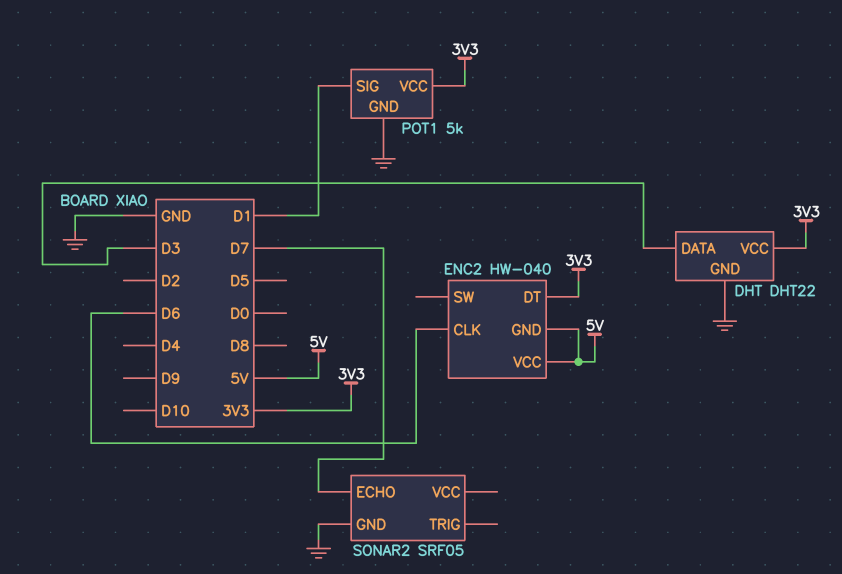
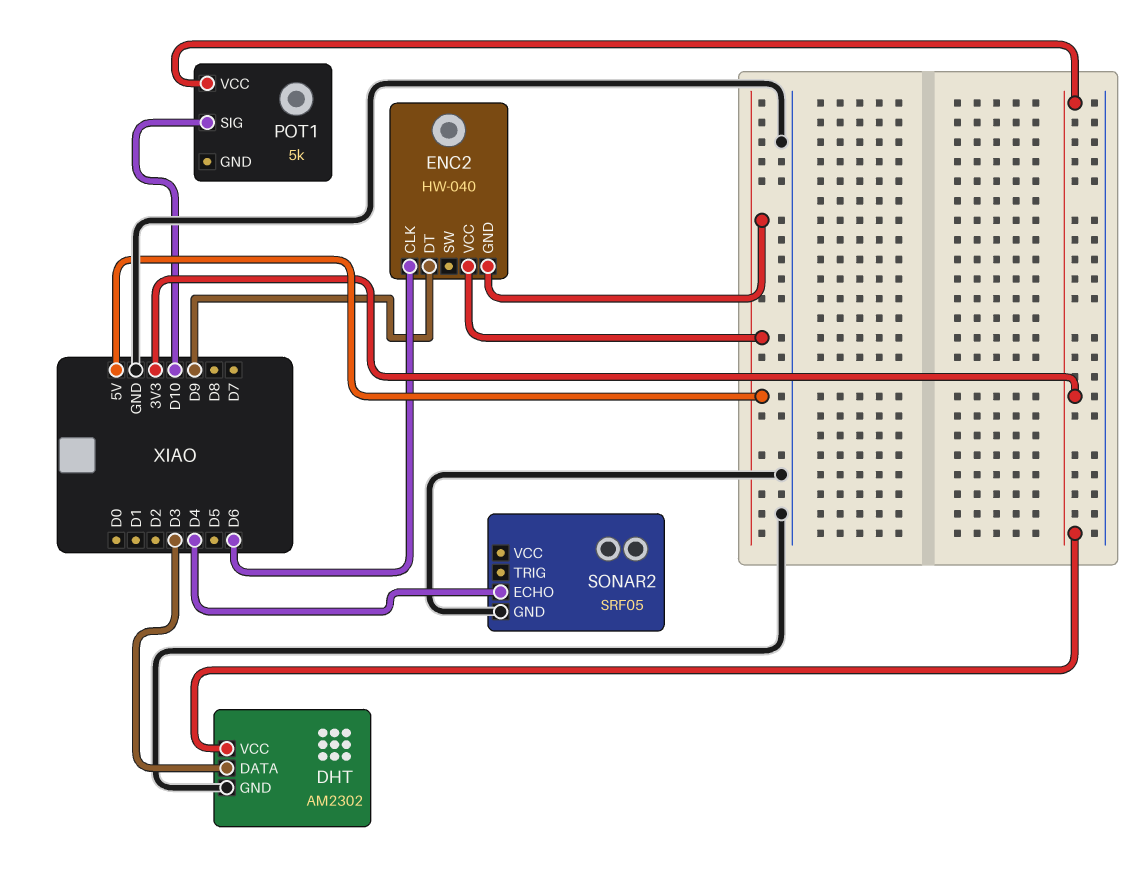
DHT: DHT22 -> AM2302
ENC2 pin DT: 3V3 -> D9
POT1 pin GND: GND -> none
POT1 pin SIG: D1 -> D10
SONAR2 pin ECHO: D7 -> D4

